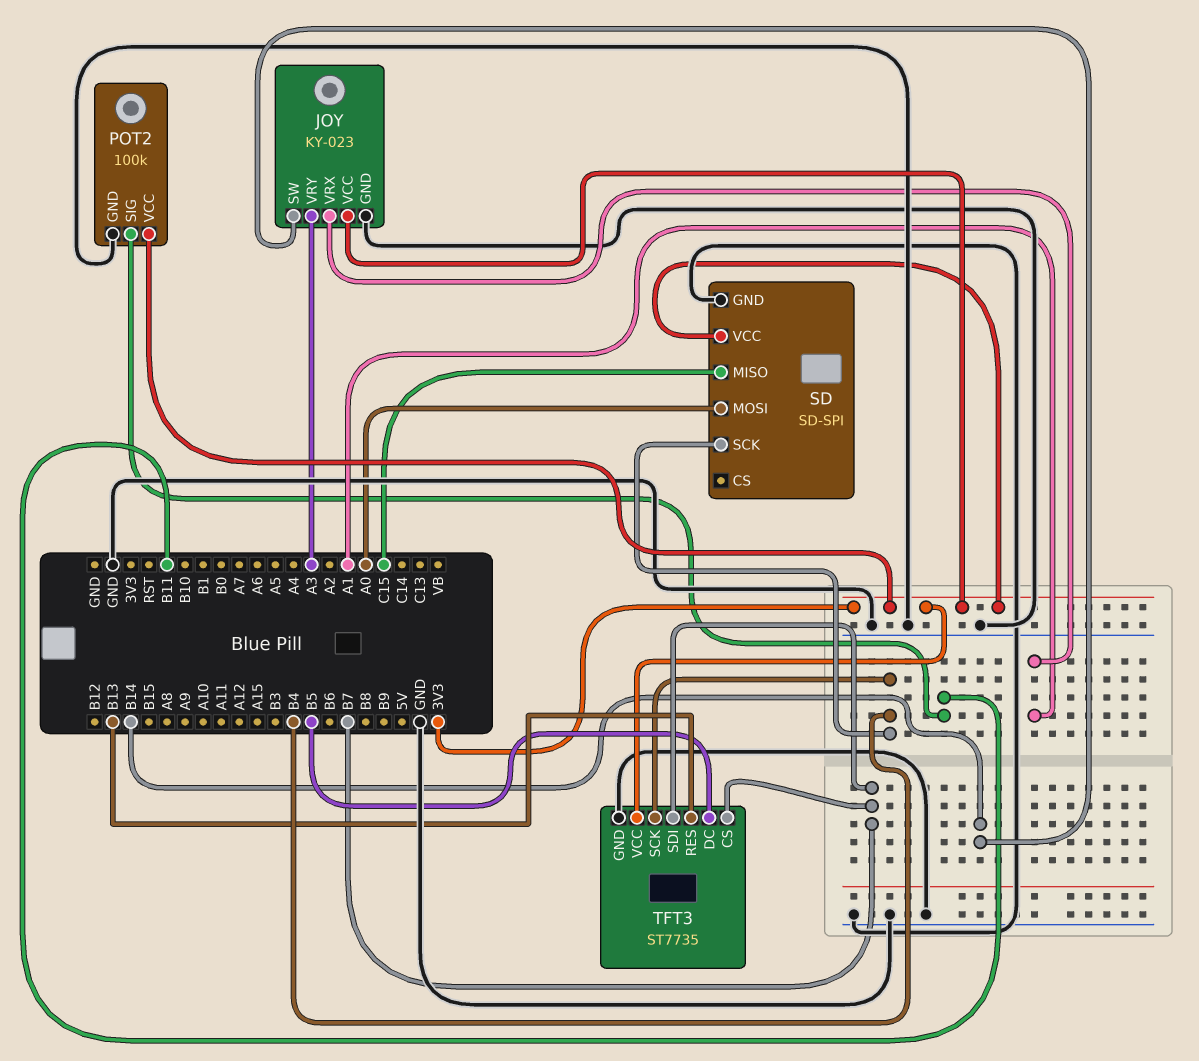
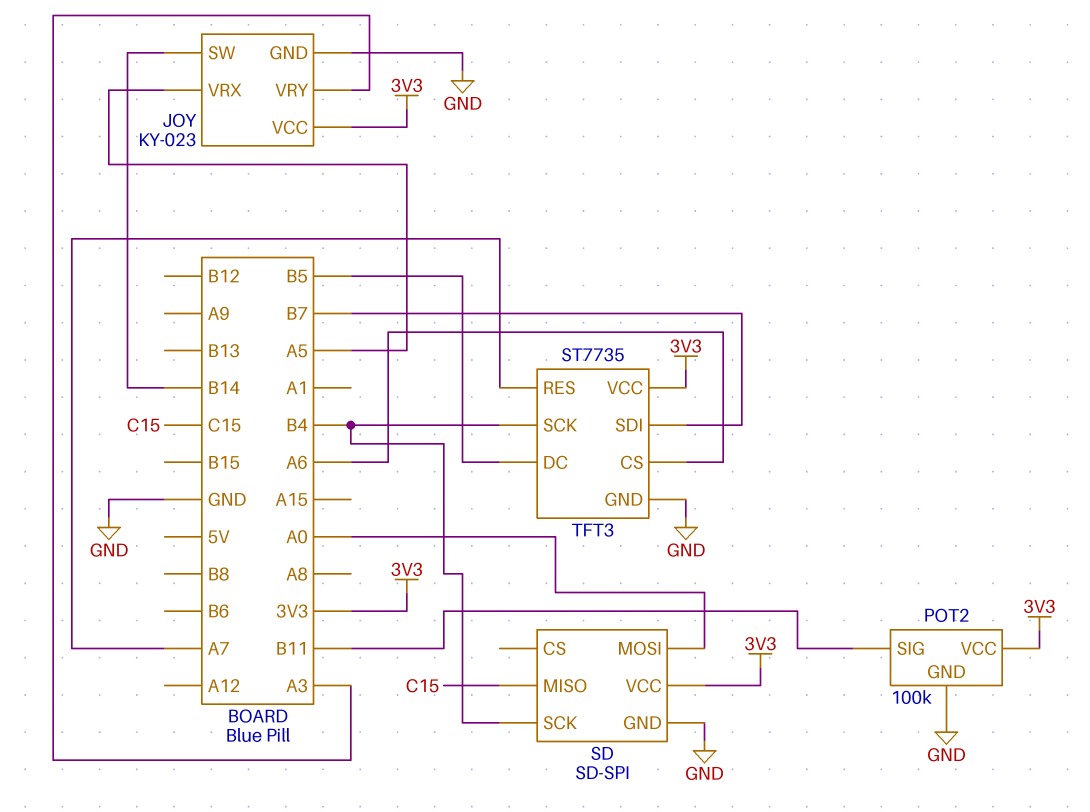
JOY pin VRX: A1 -> A5
TFT3 pin CS: B7 -> A6
TFT3 pin RES: B13 -> A7

